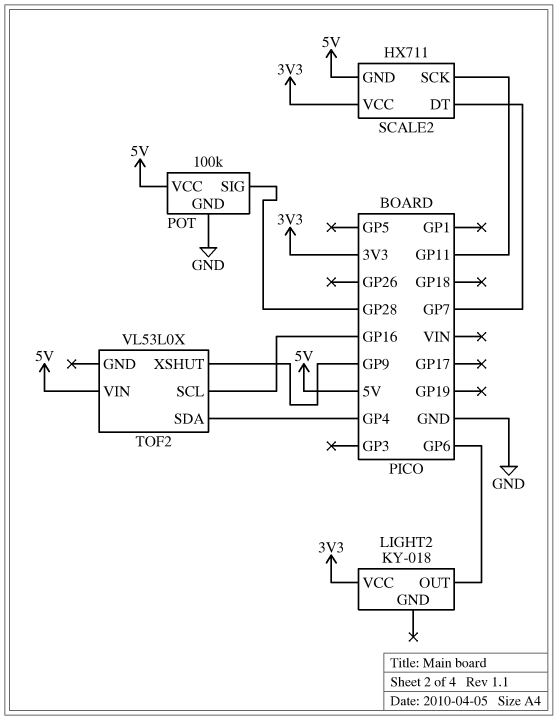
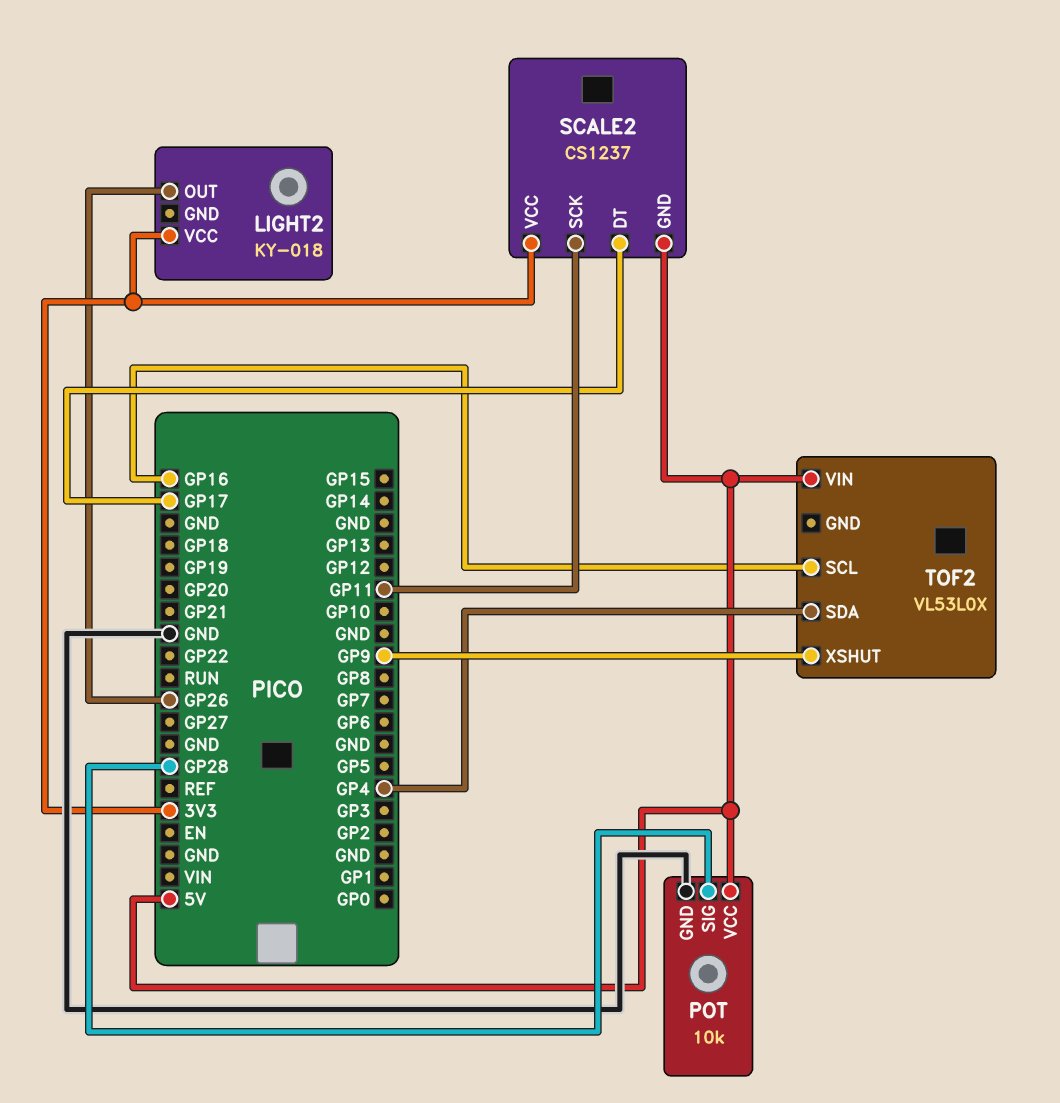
LIGHT2 pin OUT: GP6 -> GP26
POT: 100k -> 10k
SCALE2: HX711 -> CS1237
SCALE2 pin DT: GP7 -> GP17

